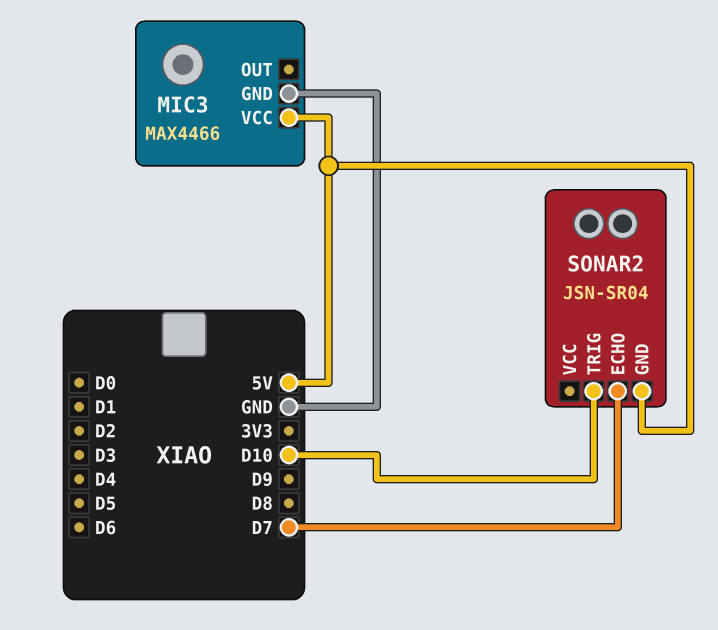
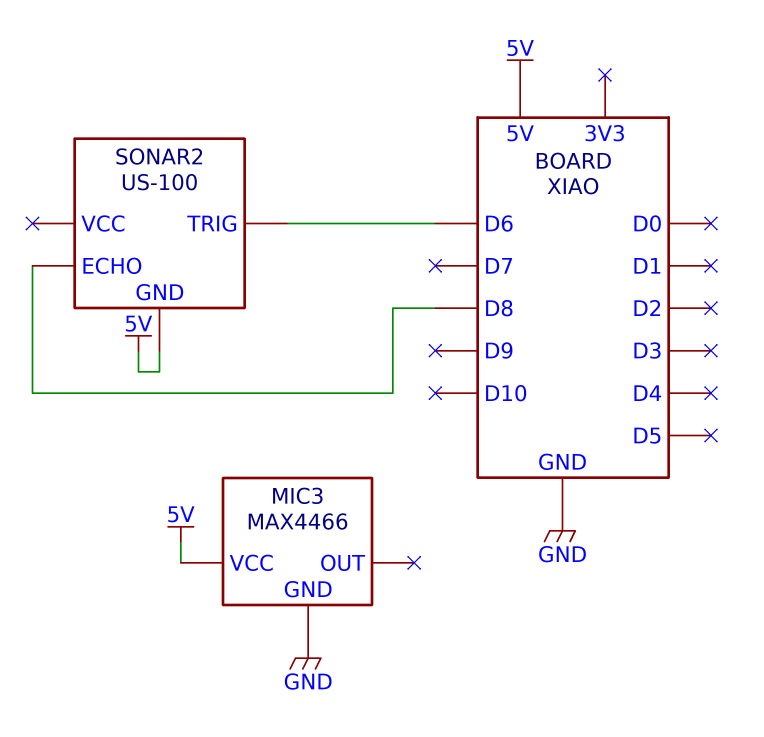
SONAR2: JSN-SR04 -> US-100
SONAR2 pin ECHO: D7 -> D8
SONAR2 pin TRIG: D10 -> D6

